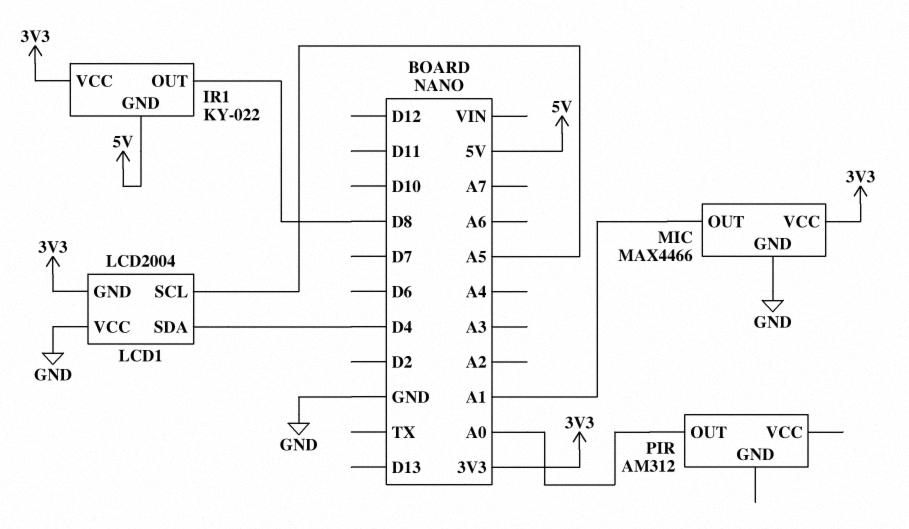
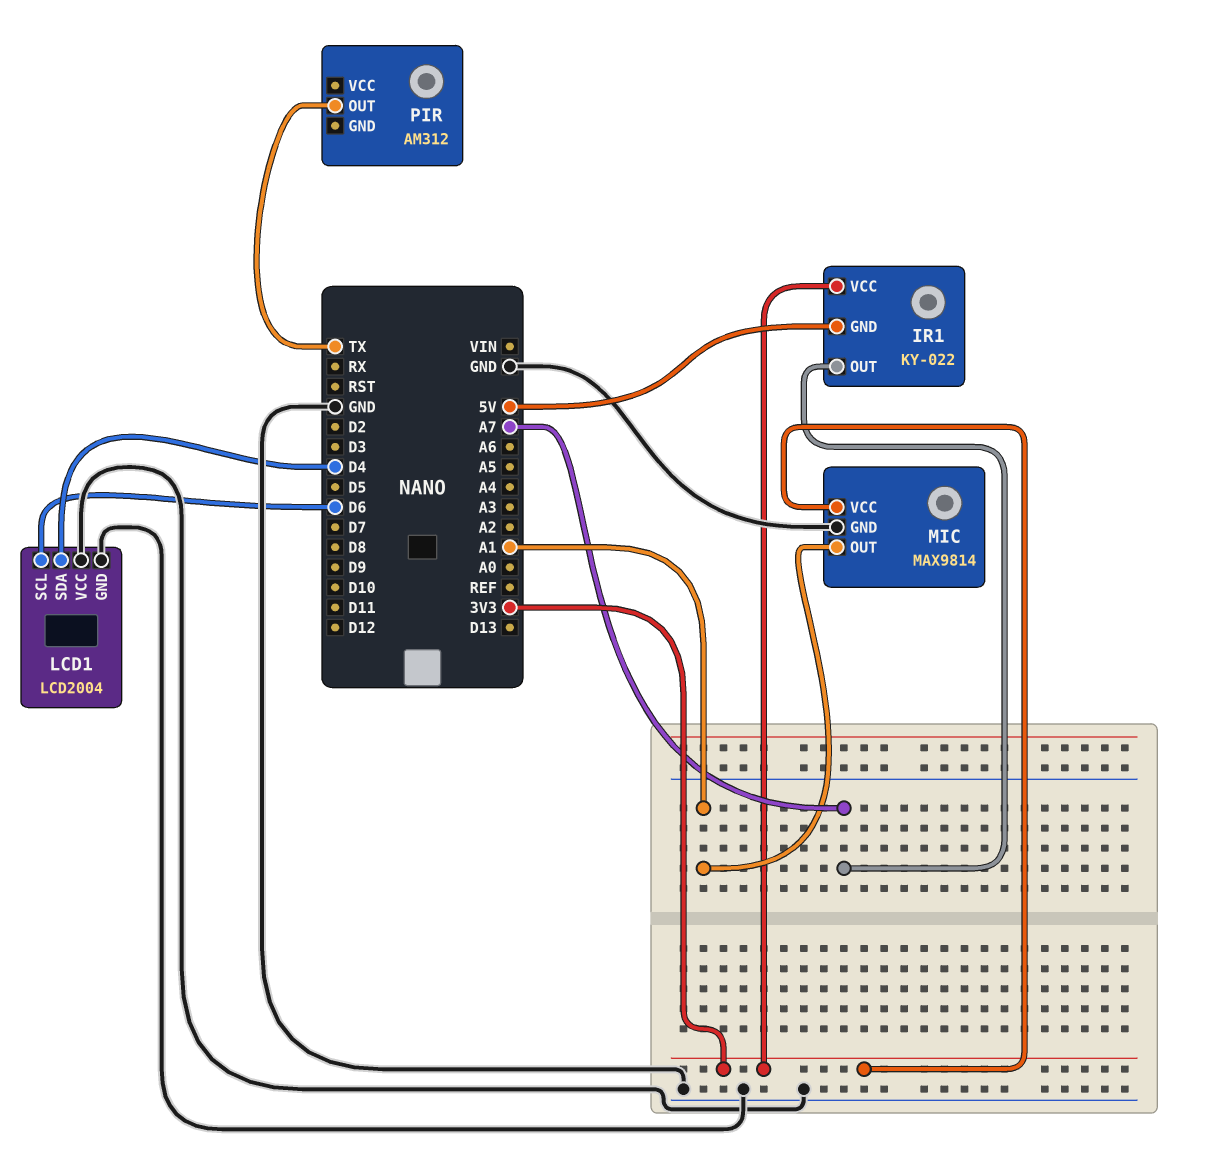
IR1 pin OUT: D8 -> A7
LCD1 pin GND: 3V3 -> GND
LCD1 pin SCL: A5 -> D6
MIC: MAX4466 -> MAX9814
PIR pin OUT: A0 -> TX

